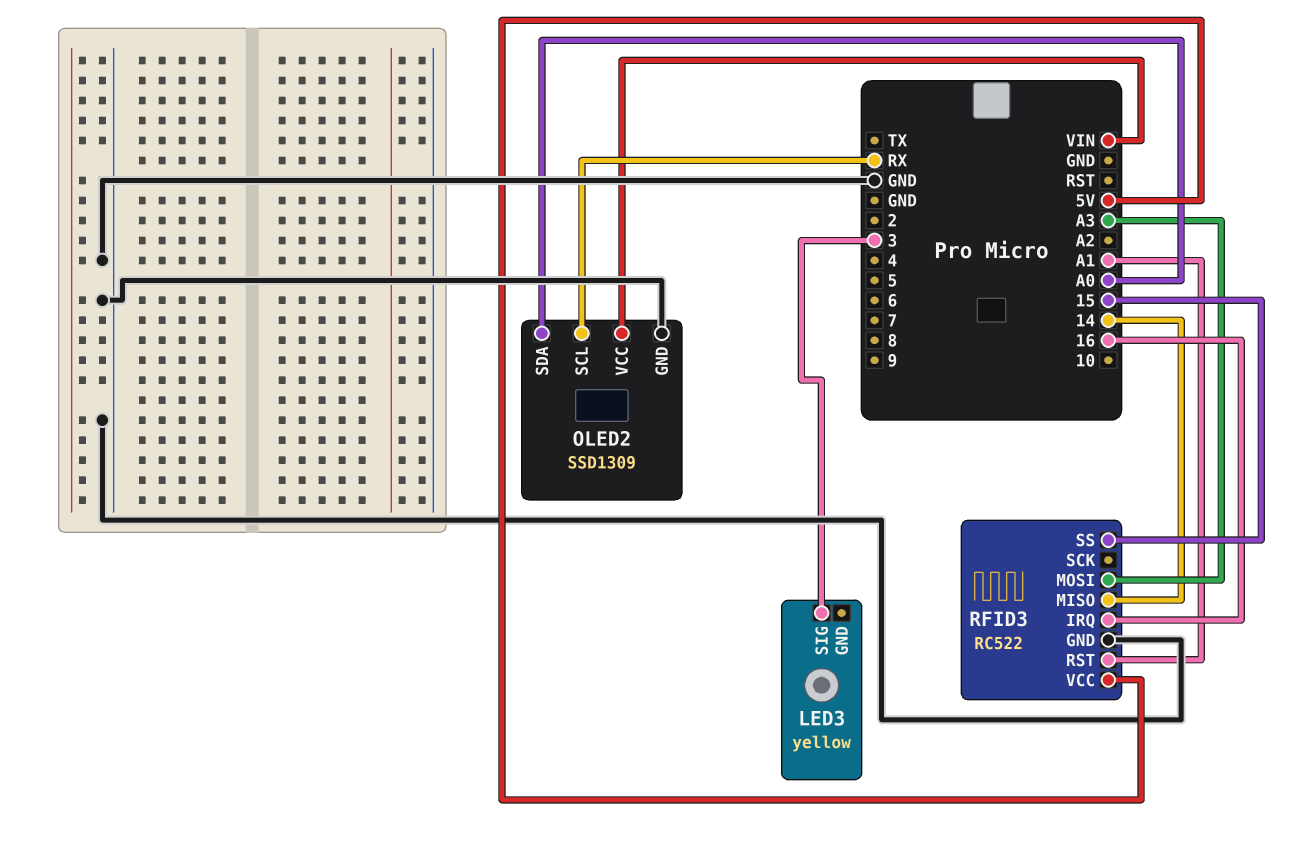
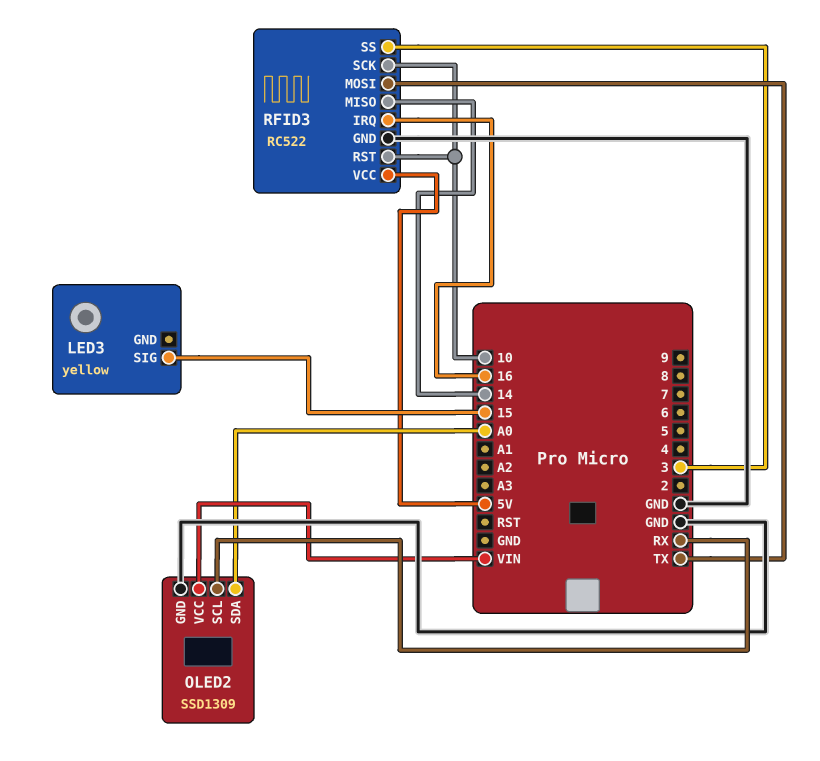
LED3 pin SIG: 3 -> 15
RFID3 pin MOSI: A3 -> TX
RFID3 pin RST: A1 -> 10
RFID3 pin SCK: none -> 10
RFID3 pin SS: 15 -> 3

